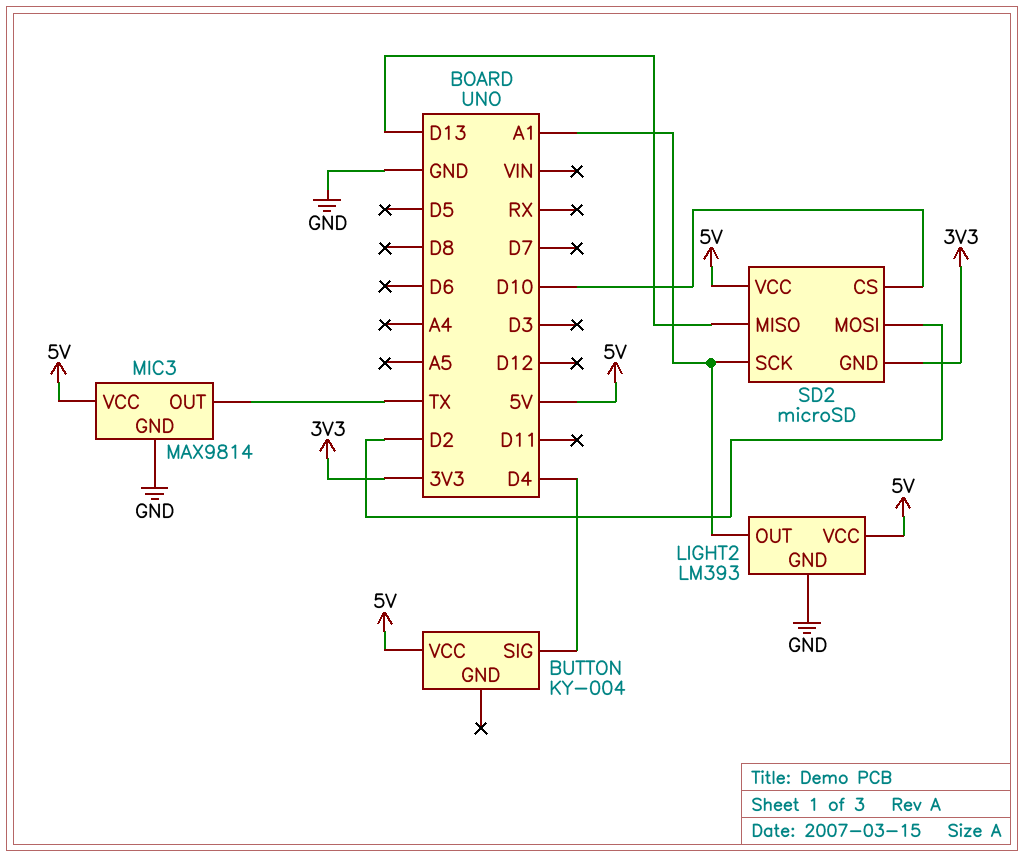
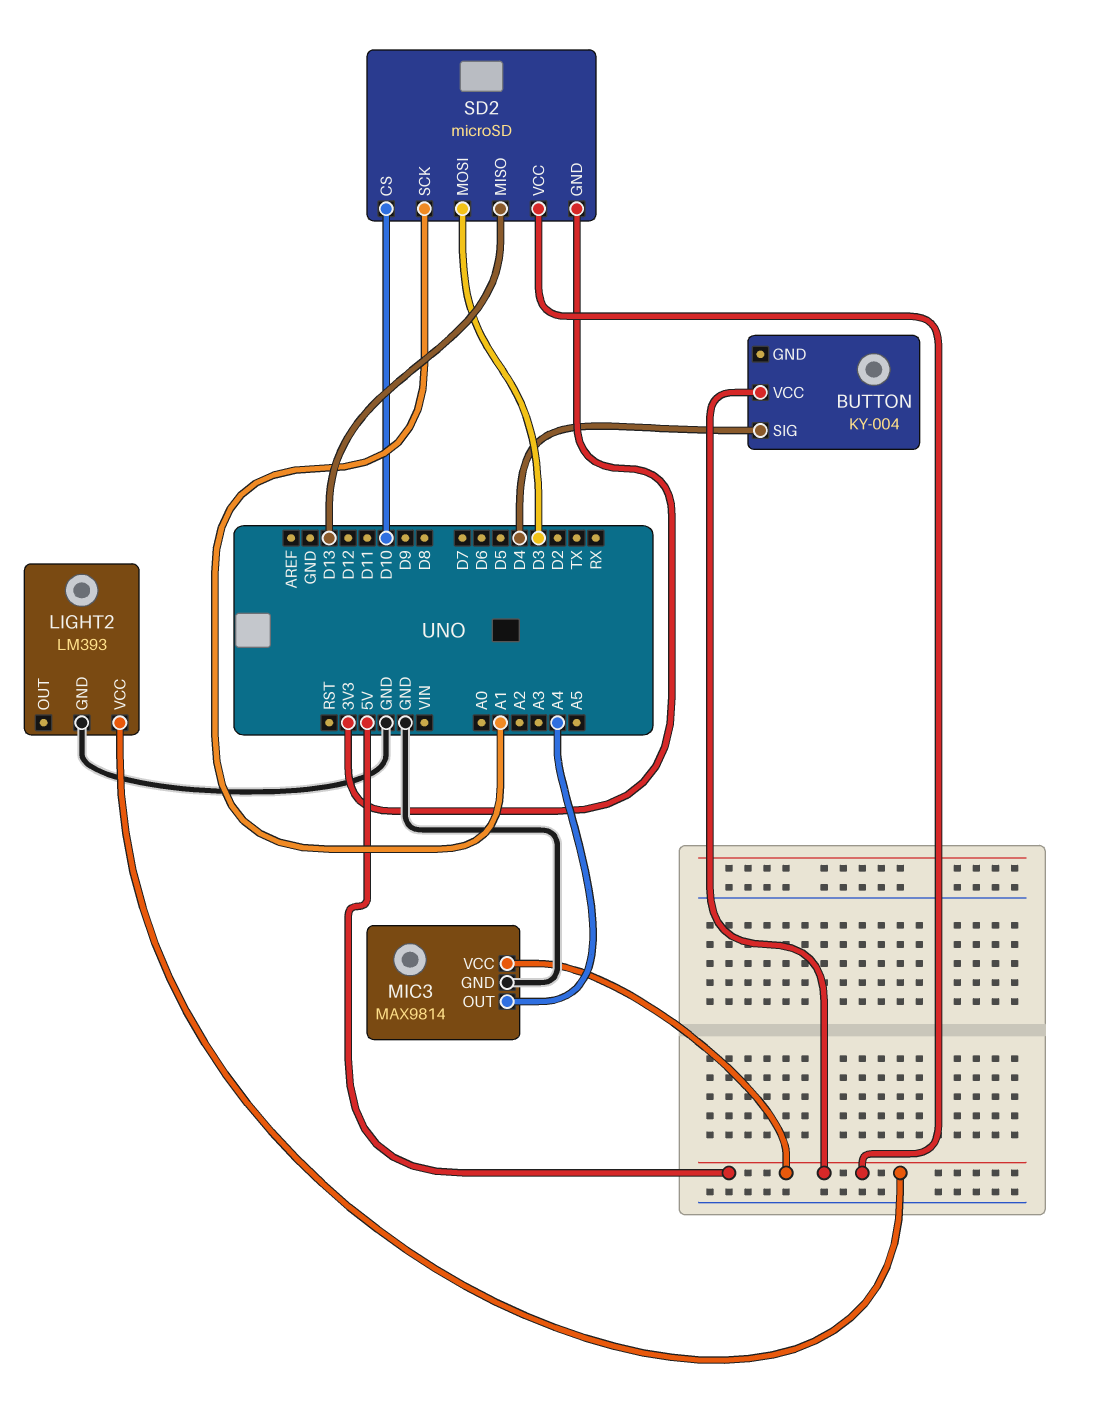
LIGHT2 pin OUT: A1 -> none
MIC3 pin OUT: TX -> A4
SD2 pin MOSI: D2 -> D3

